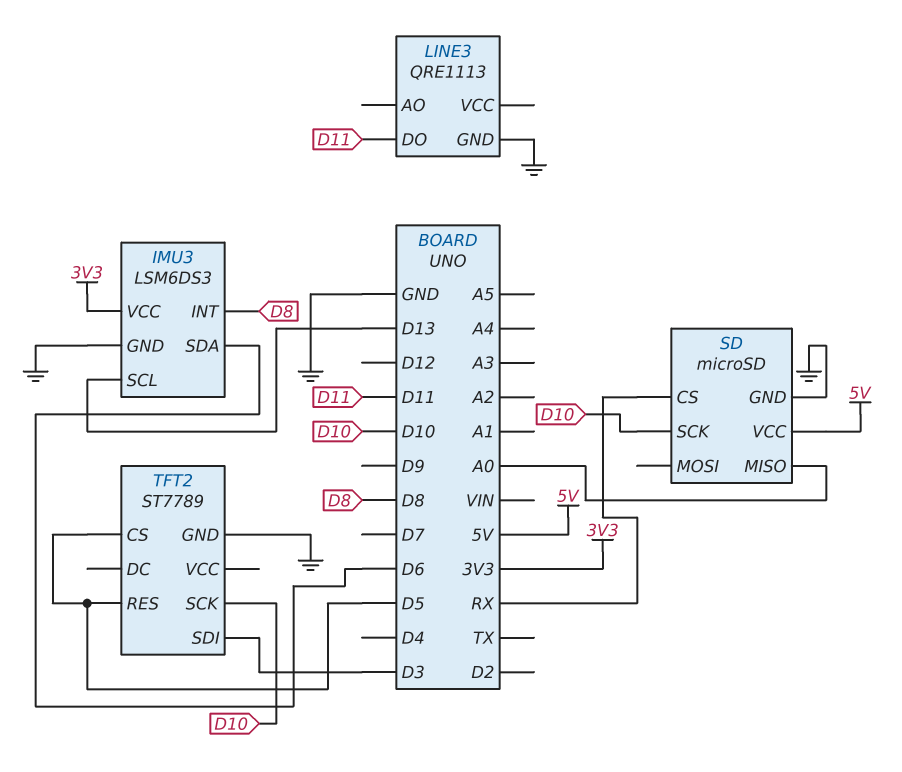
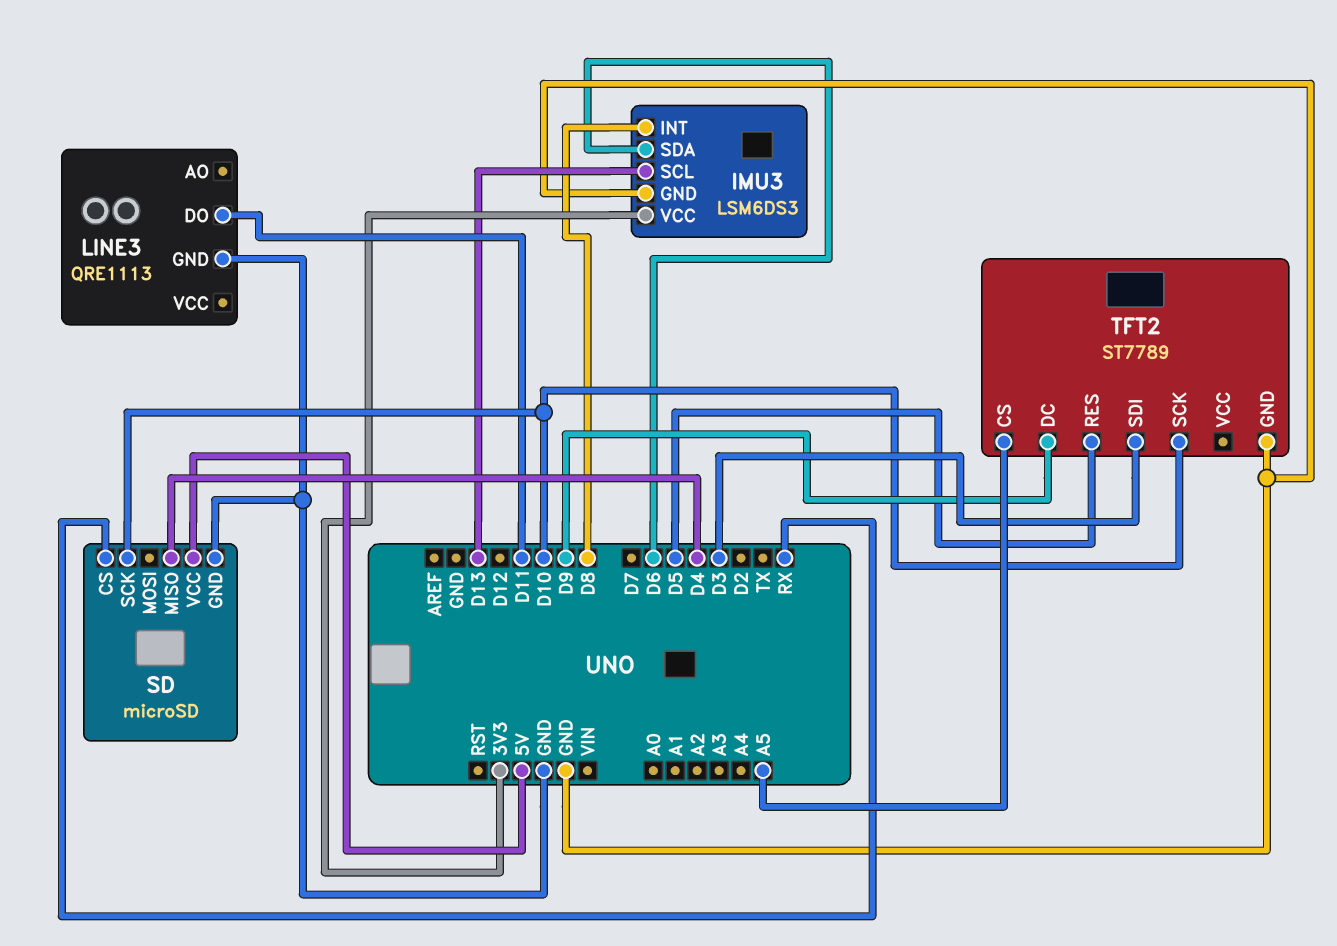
SD pin MISO: A0 -> D4
TFT2 pin CS: D5 -> A5
TFT2 pin DC: none -> D9

